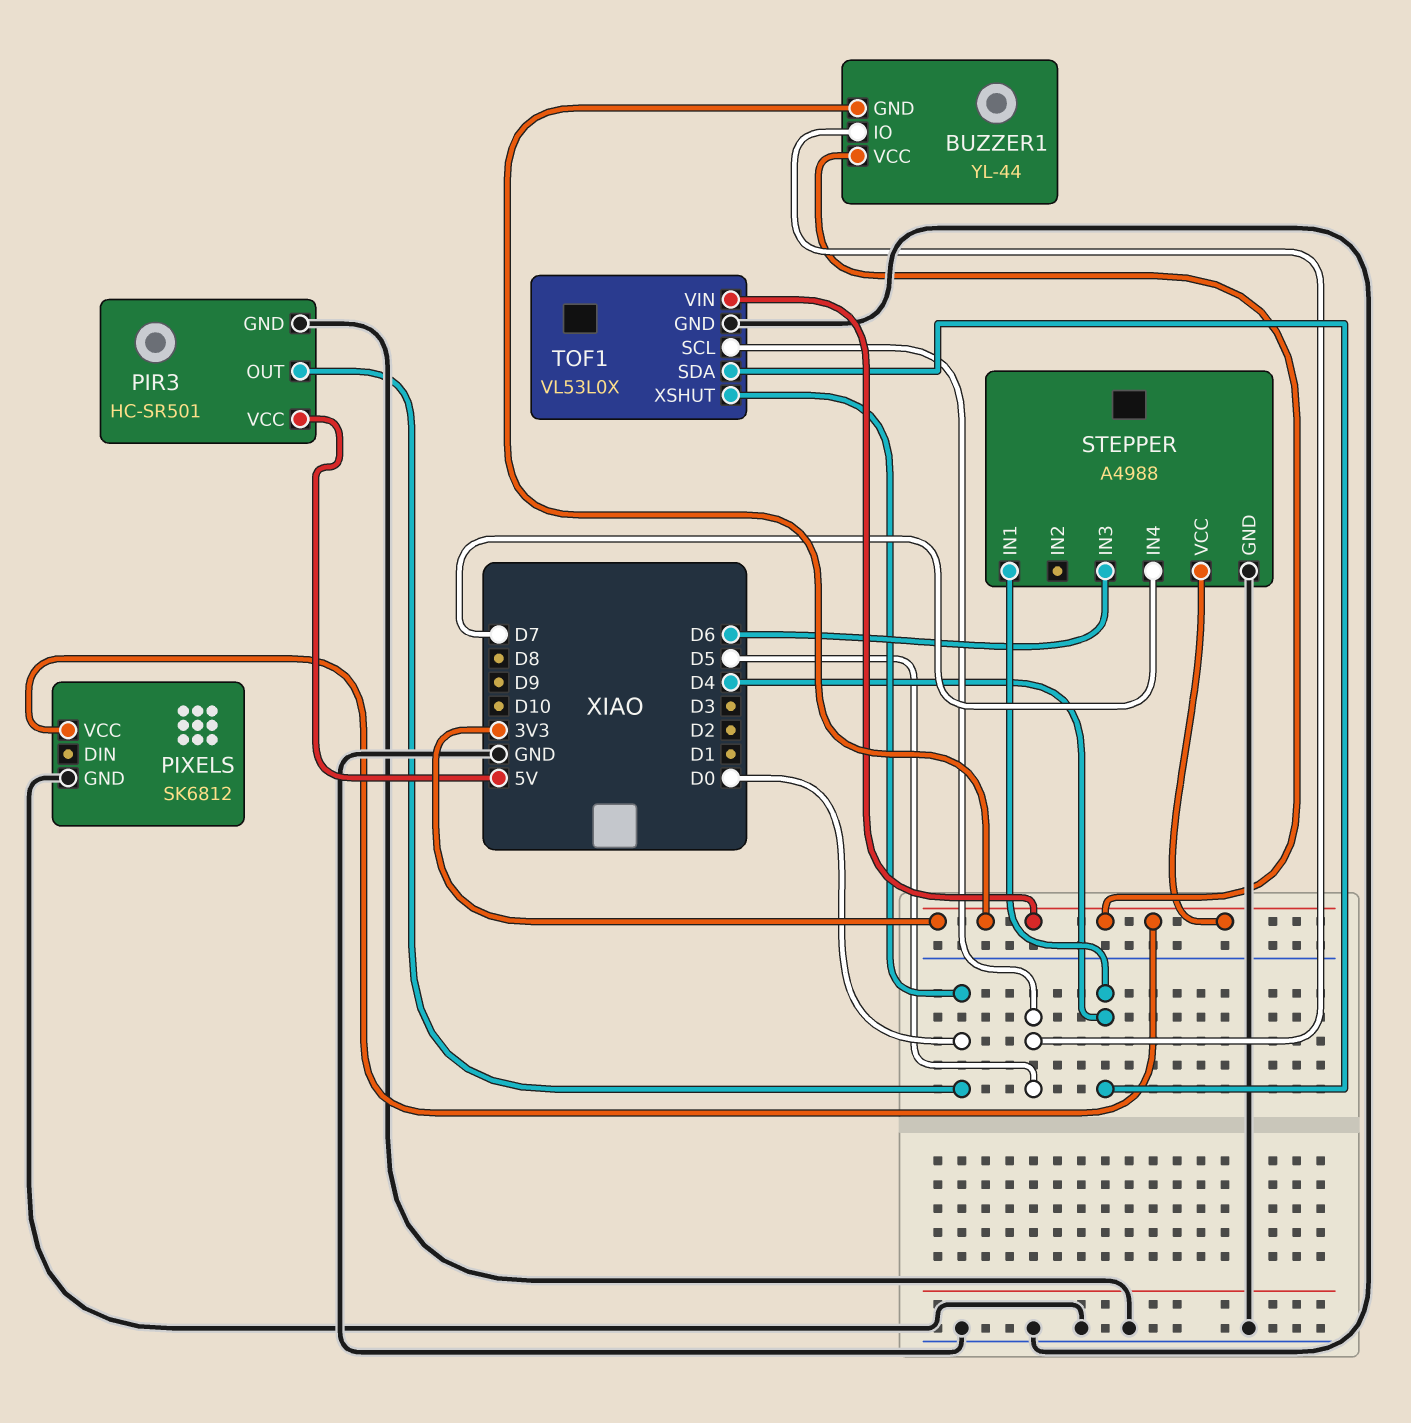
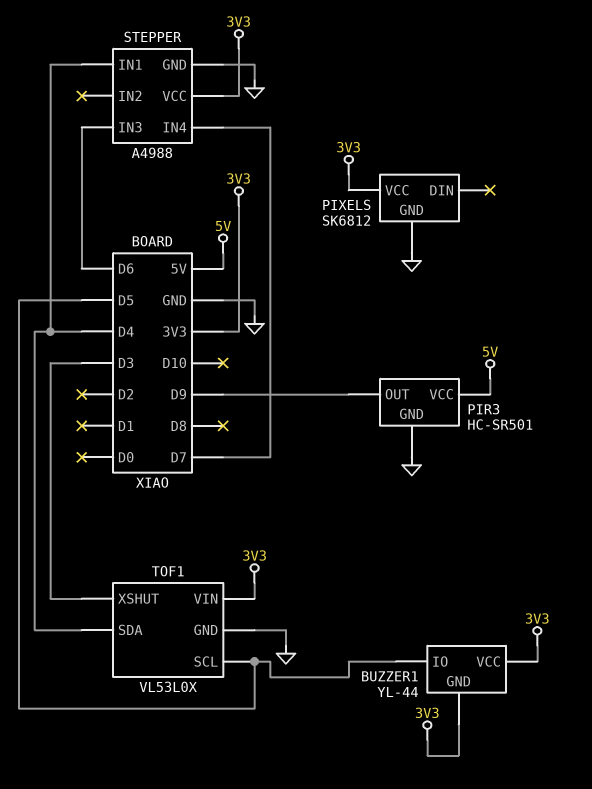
PIR3 pin OUT: D0 -> D9
TOF1 pin XSHUT: D0 -> D3

